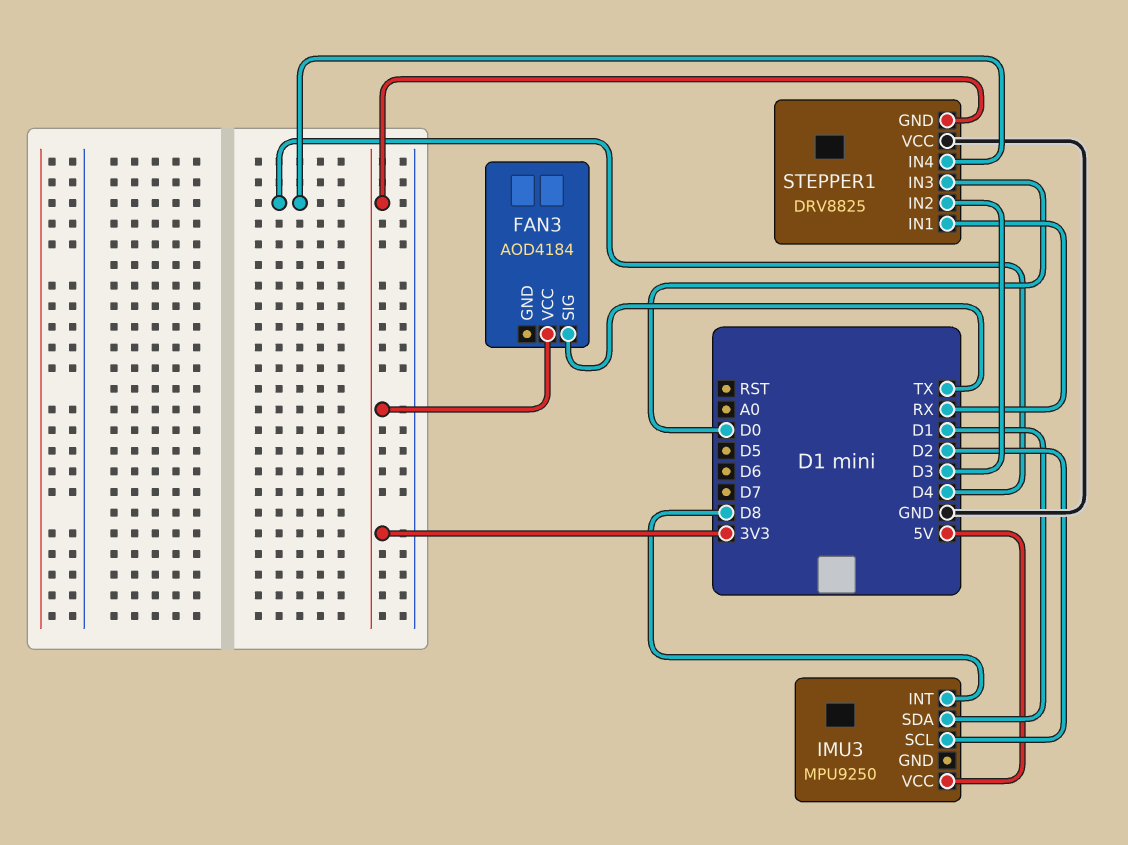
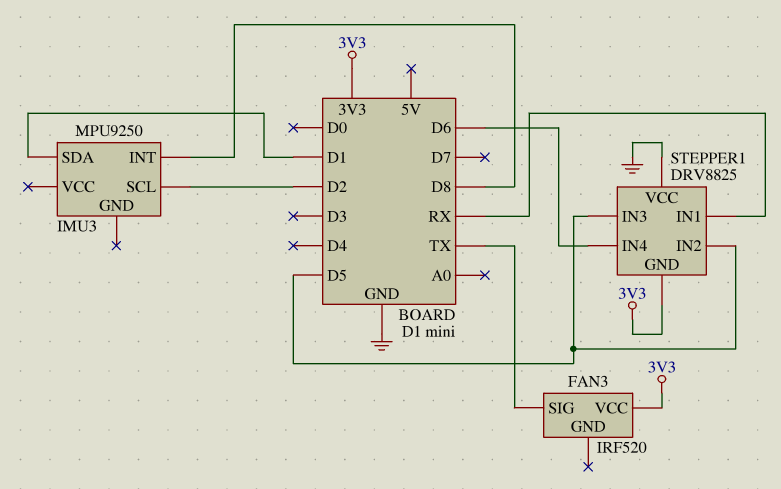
FAN3: AOD4184 -> IRF520
IMU3 pin VCC: 5V -> none
STEPPER1 pin IN2: D3 -> D5
STEPPER1 pin IN3: D0 -> D5
STEPPER1 pin IN4: D4 -> D6

